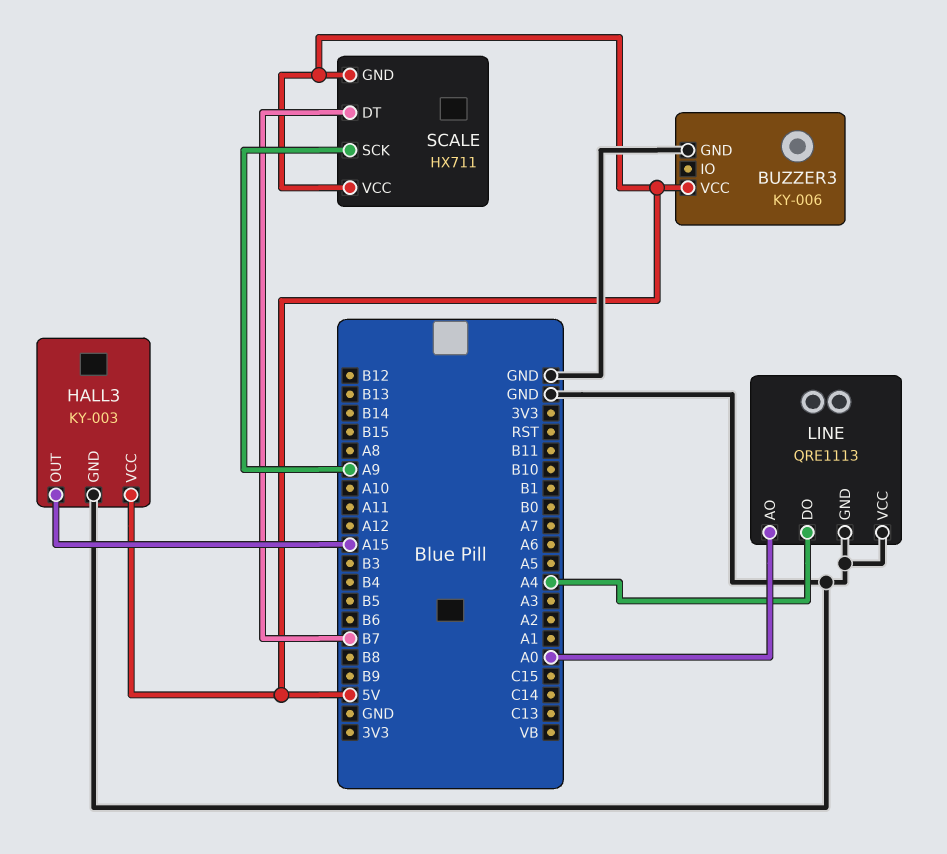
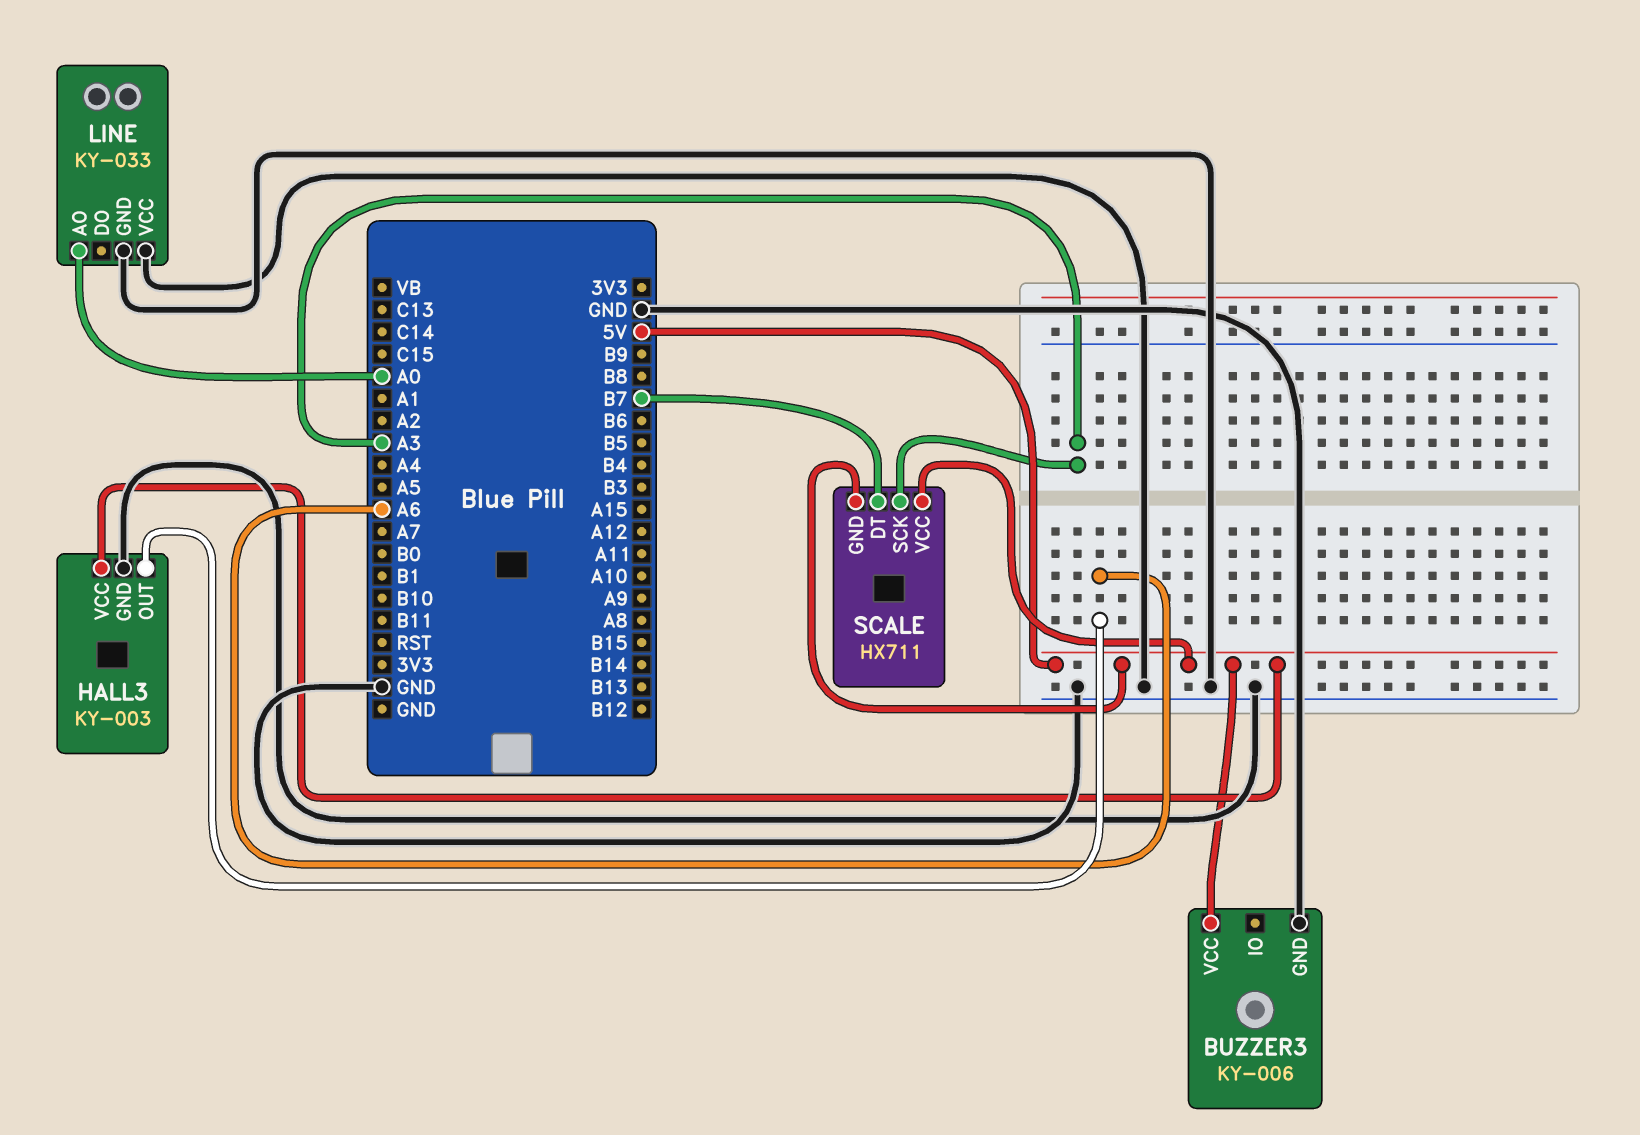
HALL3 pin OUT: A15 -> A6
LINE: QRE1113 -> KY-033
LINE pin DO: A4 -> none
SCALE pin SCK: A9 -> A3

